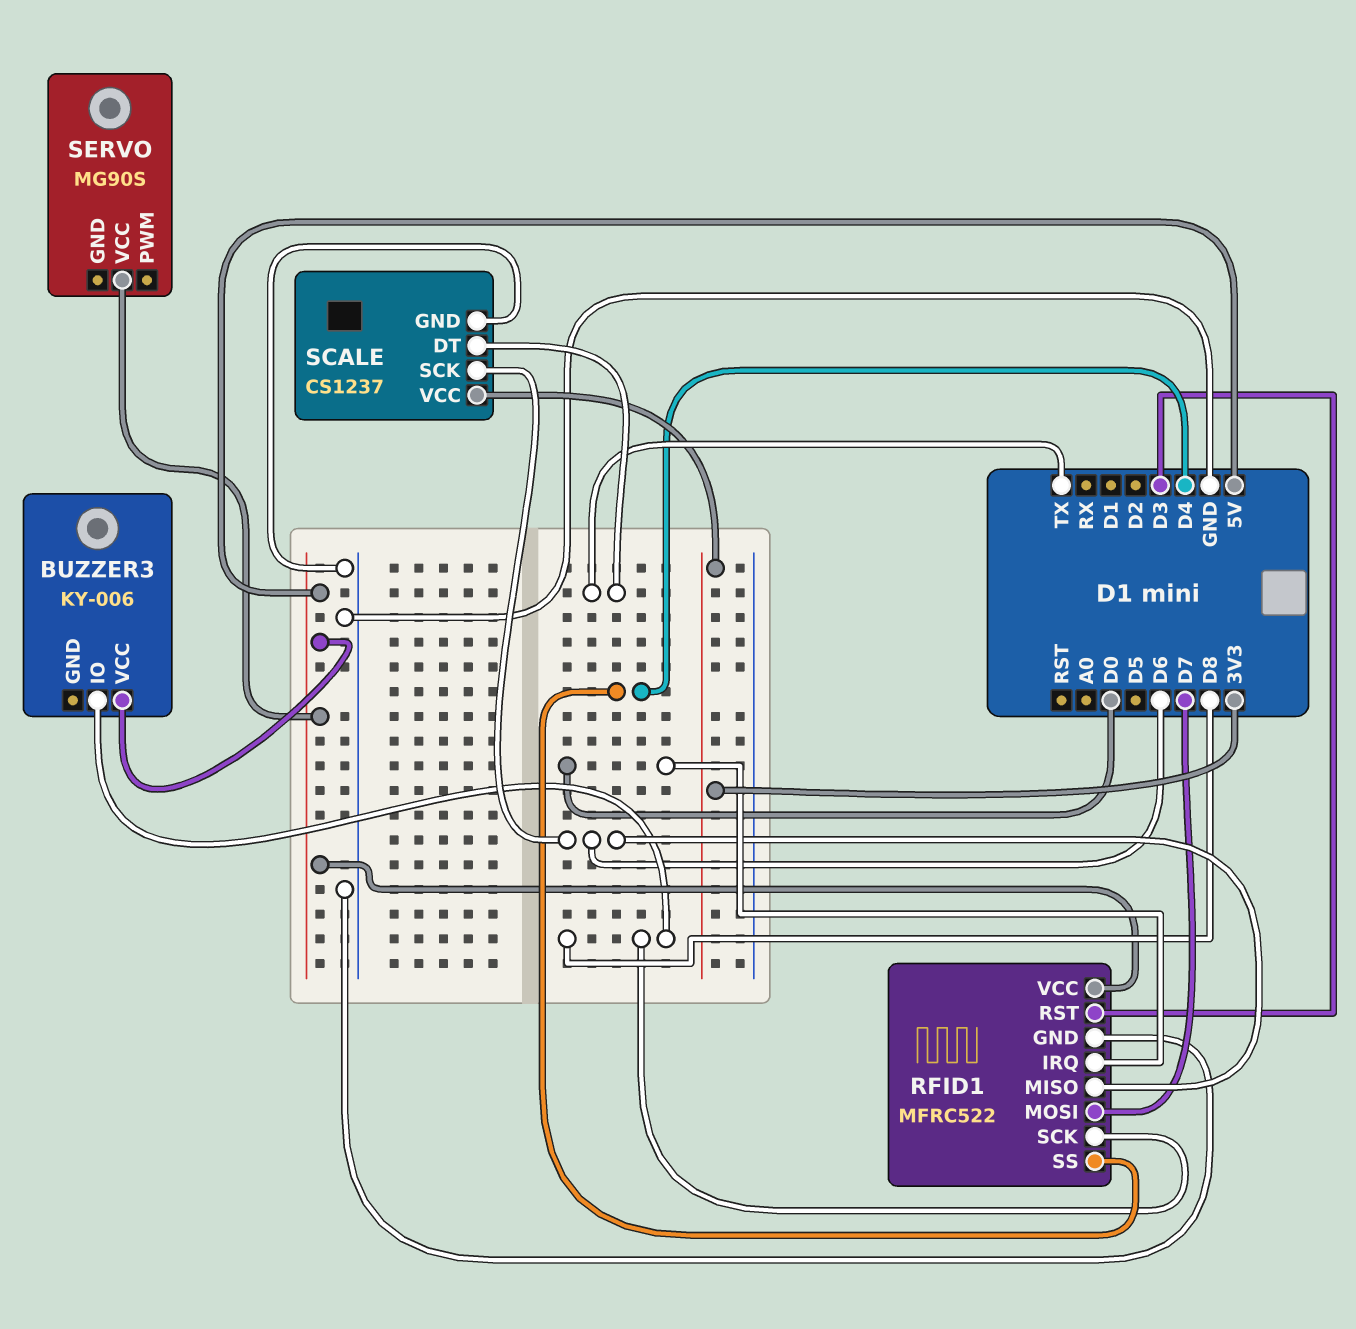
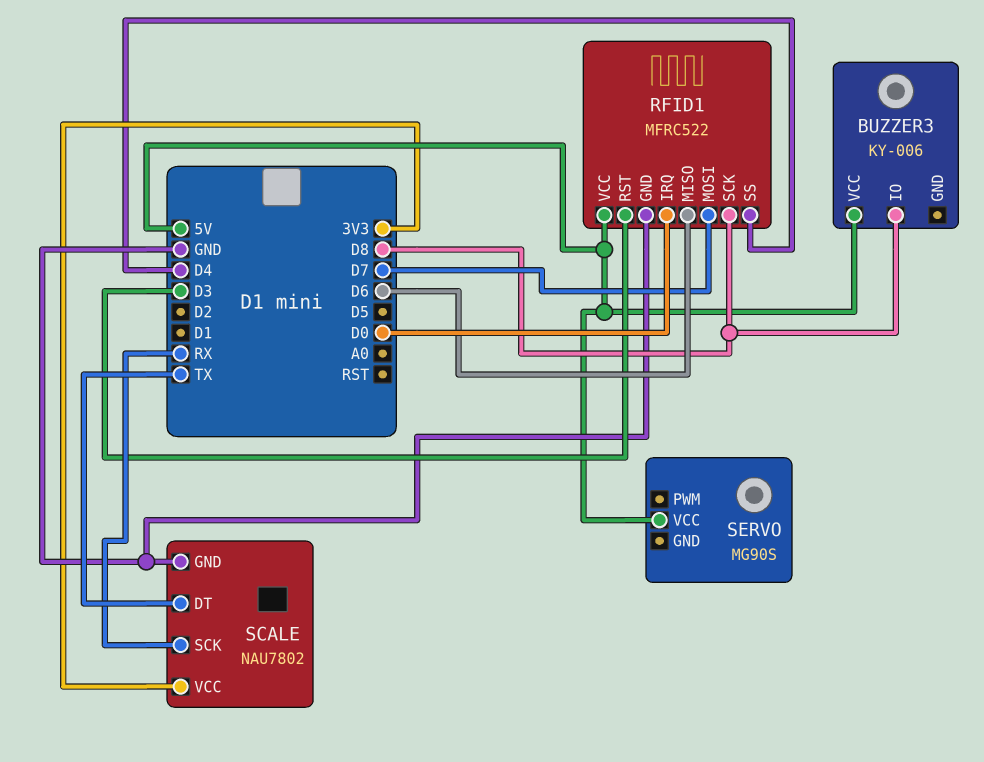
SCALE: CS1237 -> NAU7802
SCALE pin SCK: D6 -> RX

